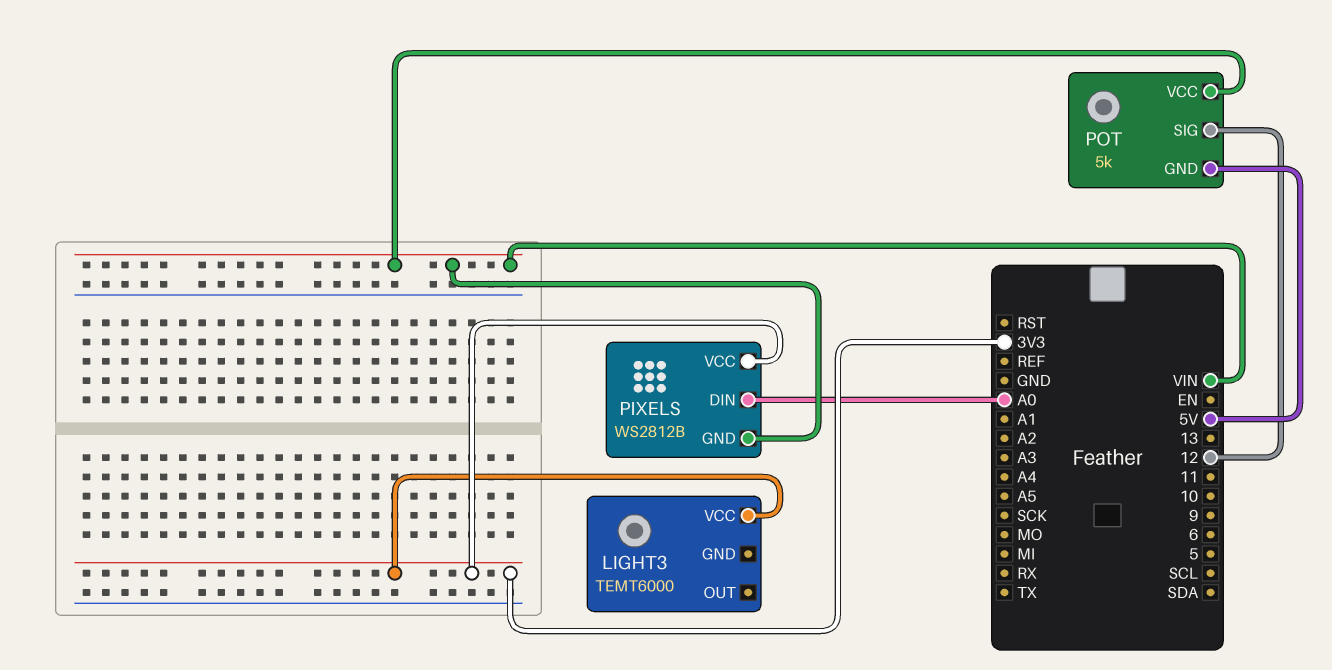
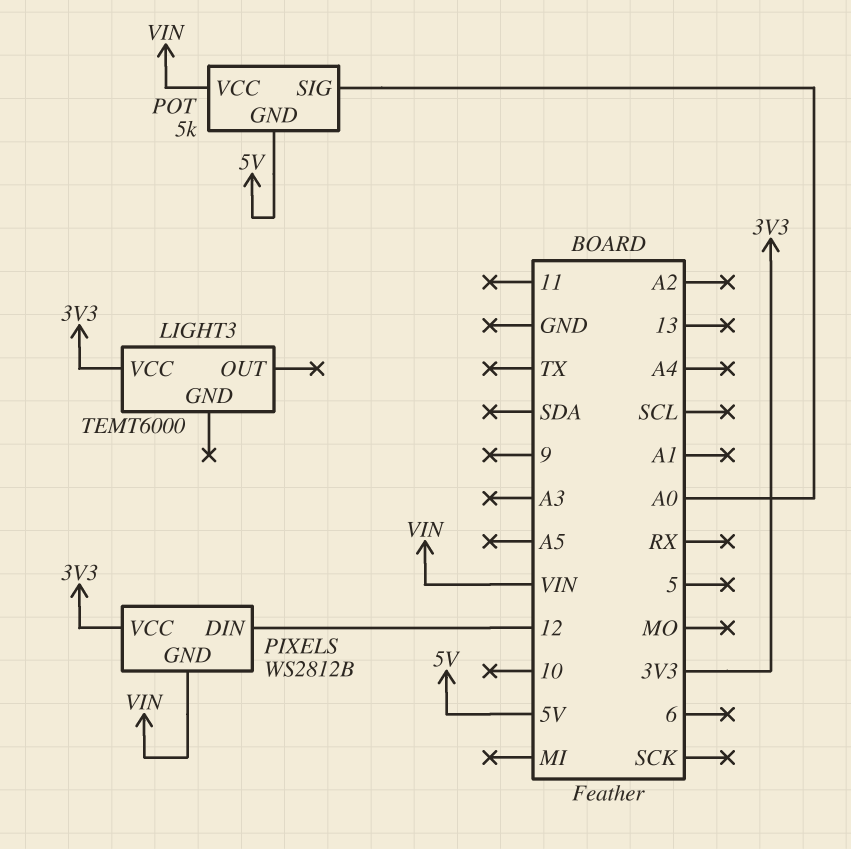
PIXELS pin DIN: A0 -> 12
POT pin SIG: 12 -> A0

